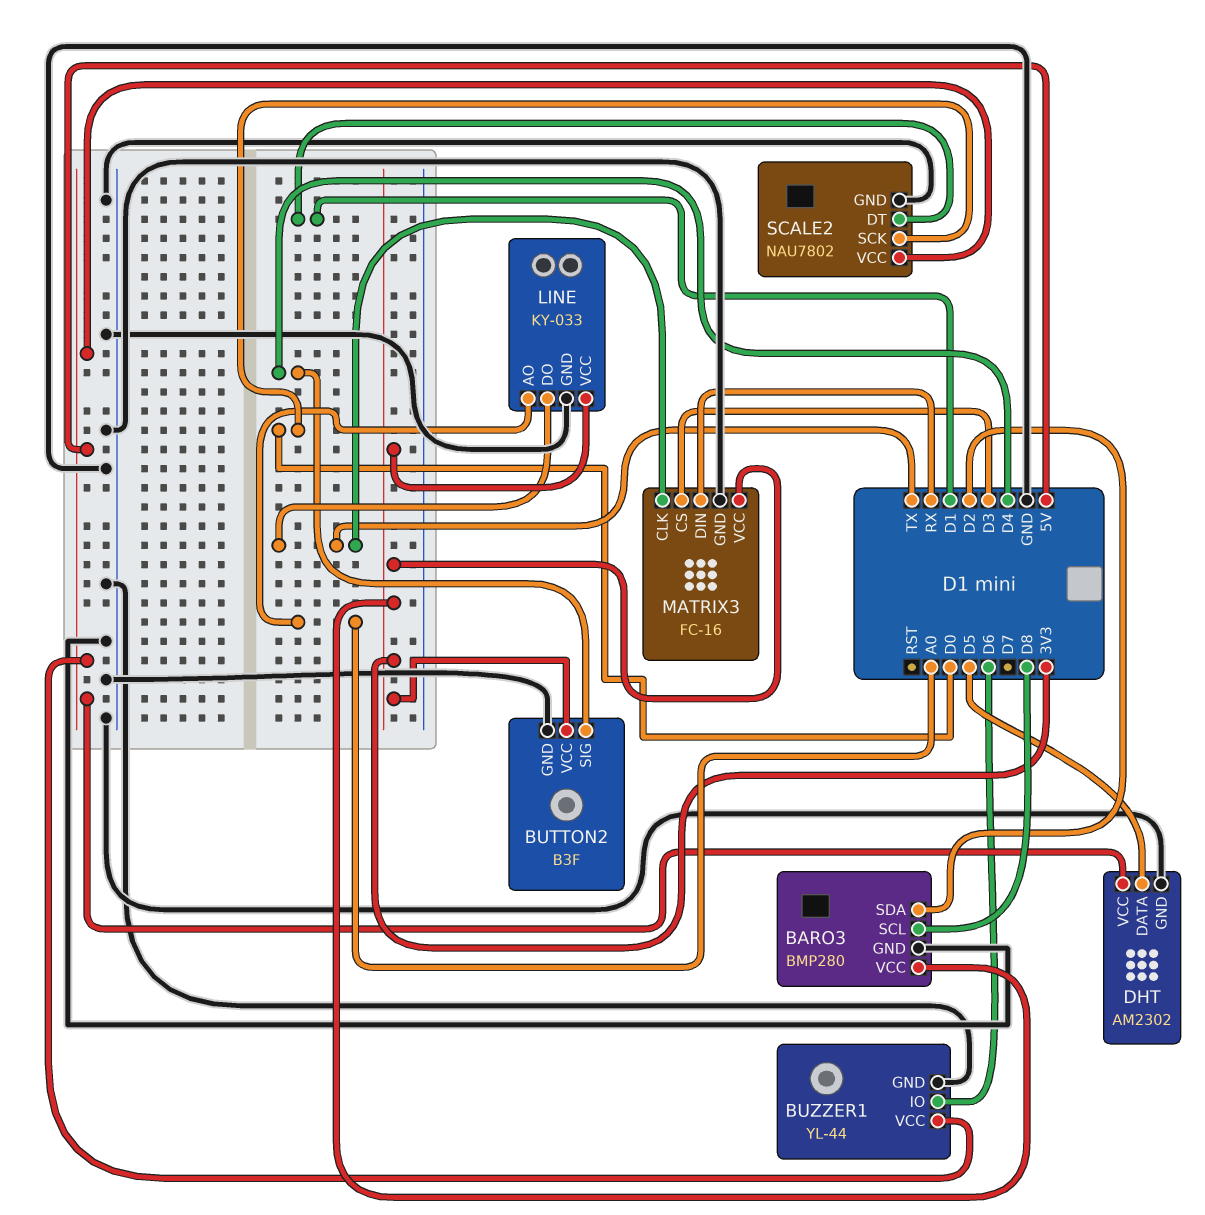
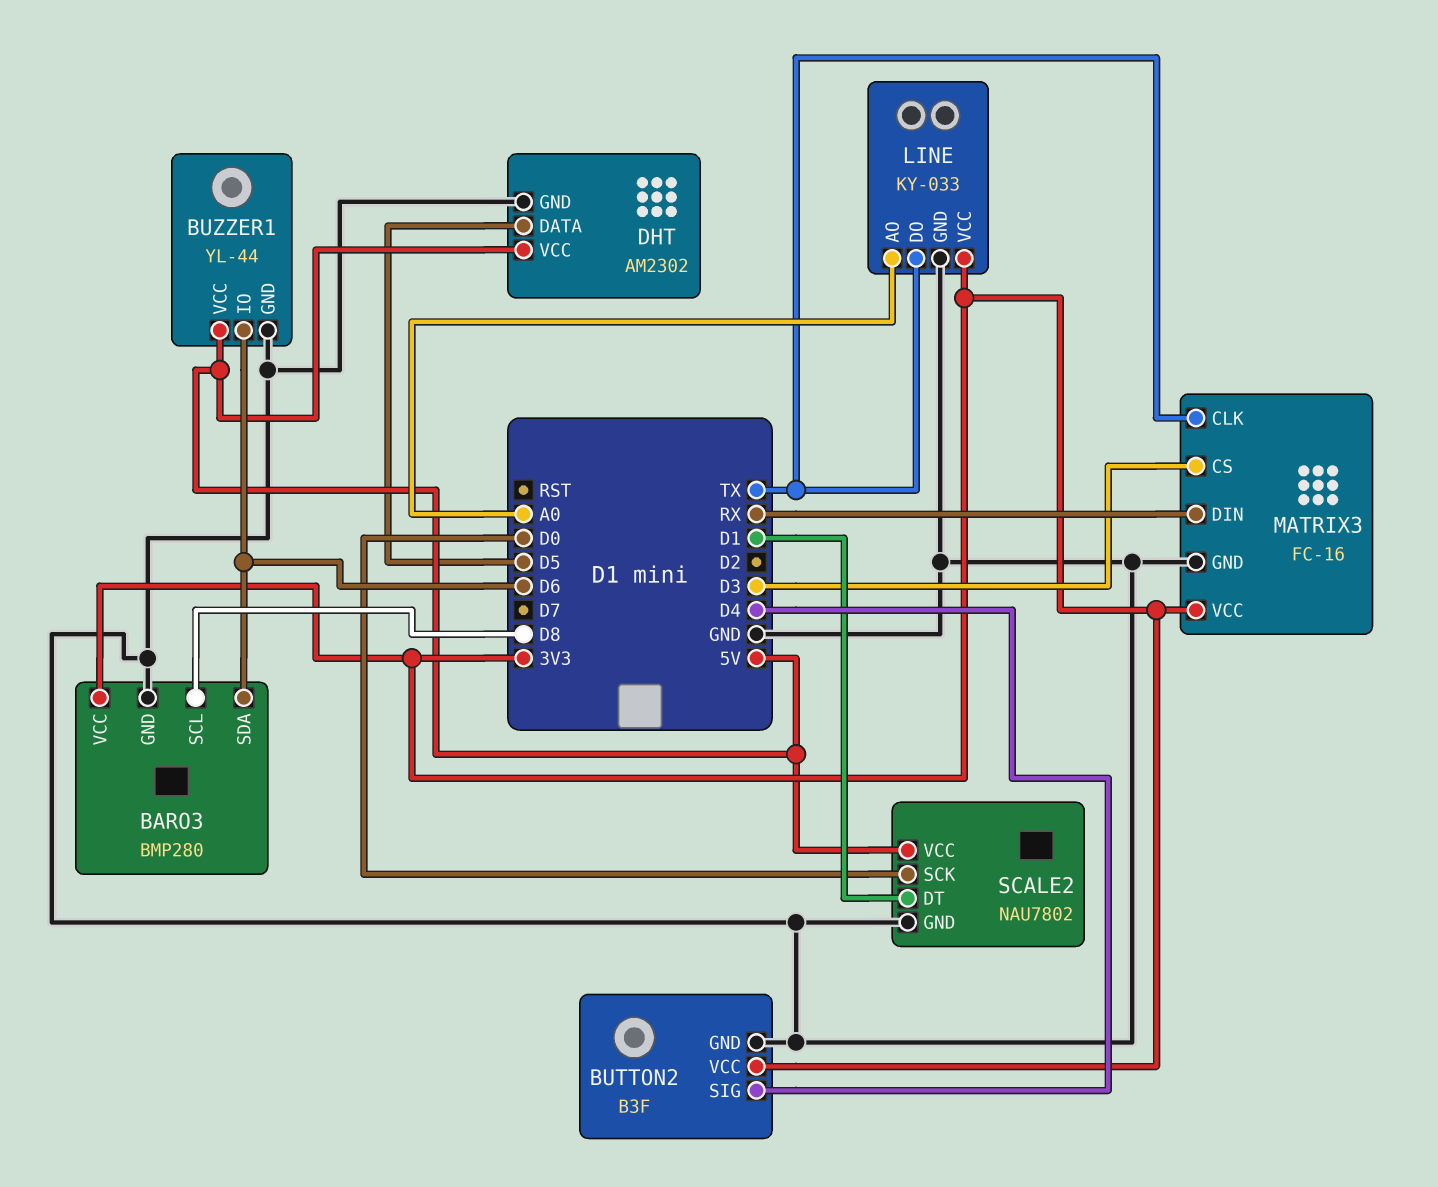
BARO3 pin SDA: D2 -> D6

